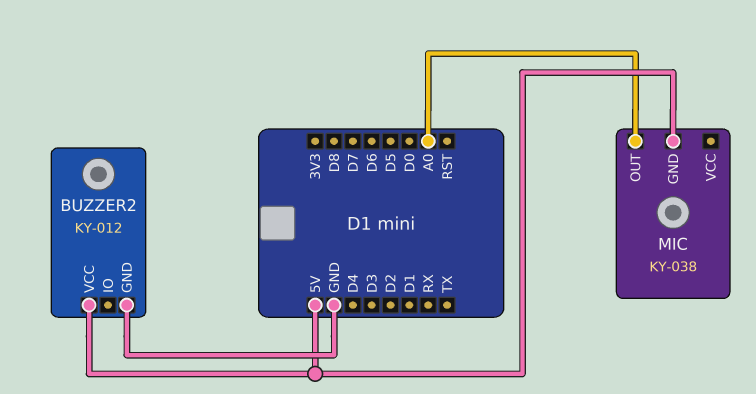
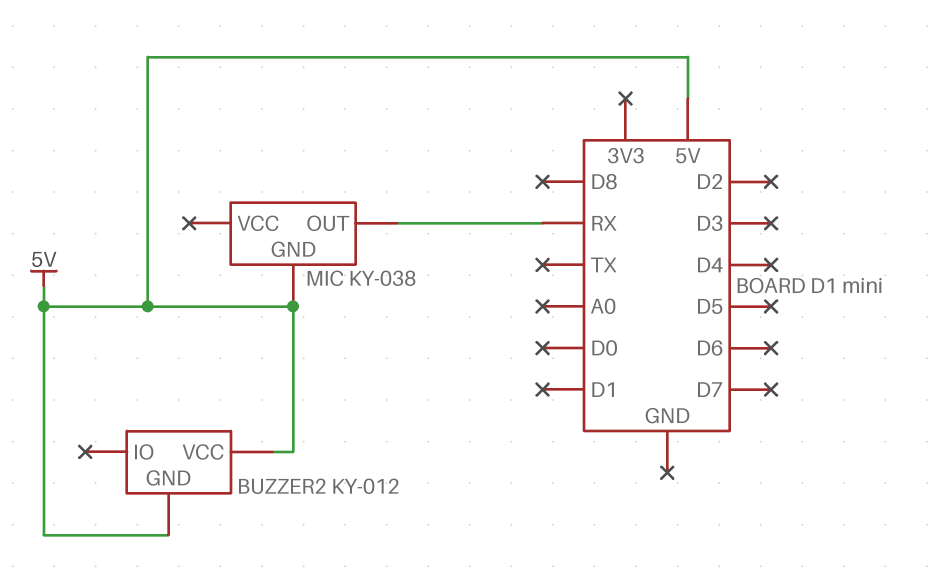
BUZZER2 pin GND: GND -> 5V
MIC pin OUT: A0 -> RX

